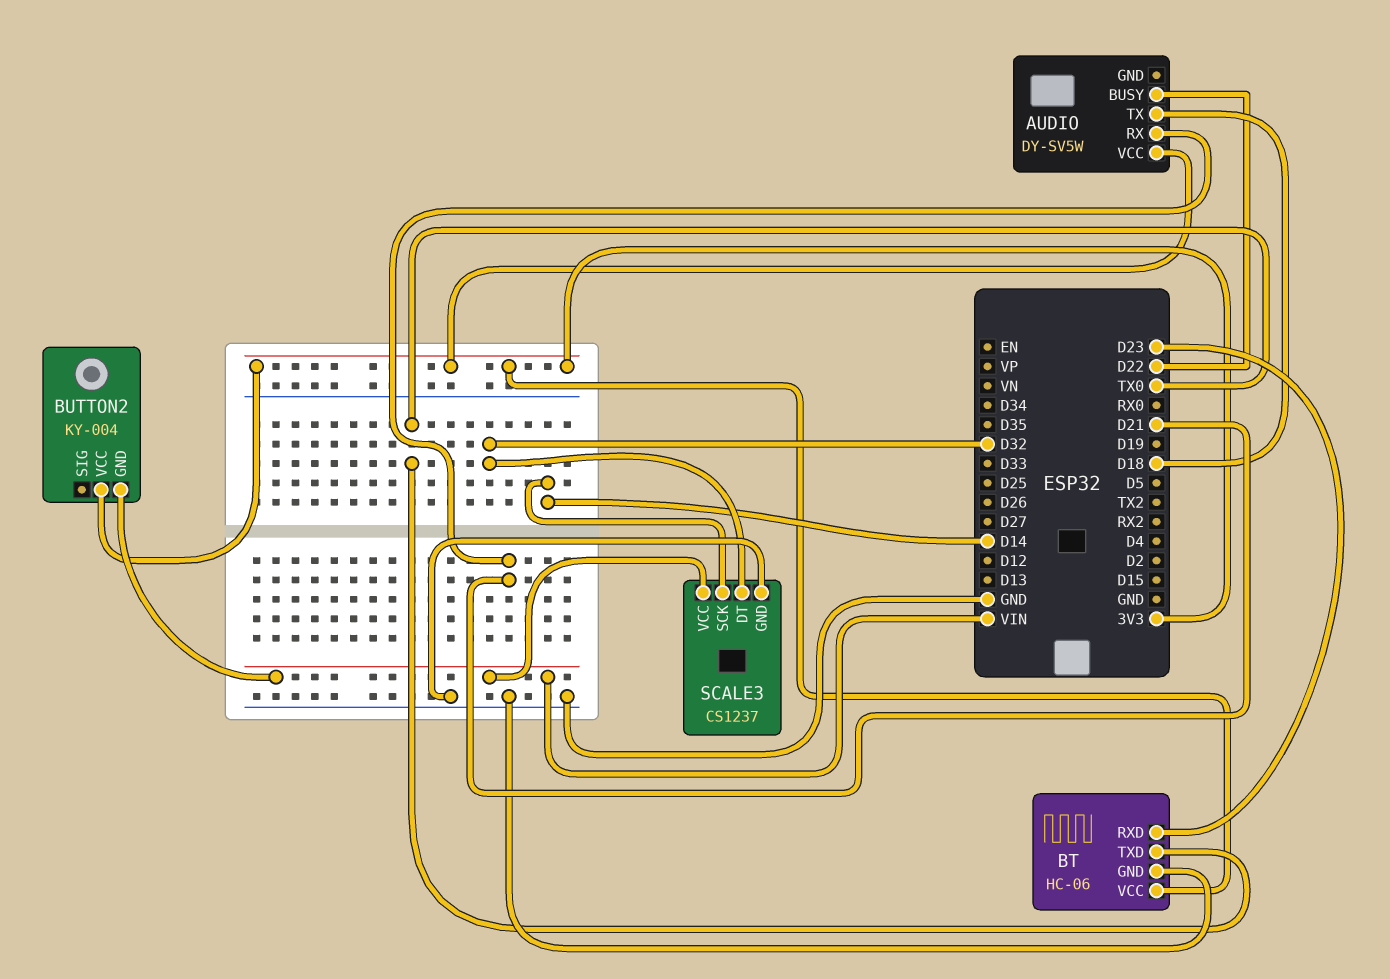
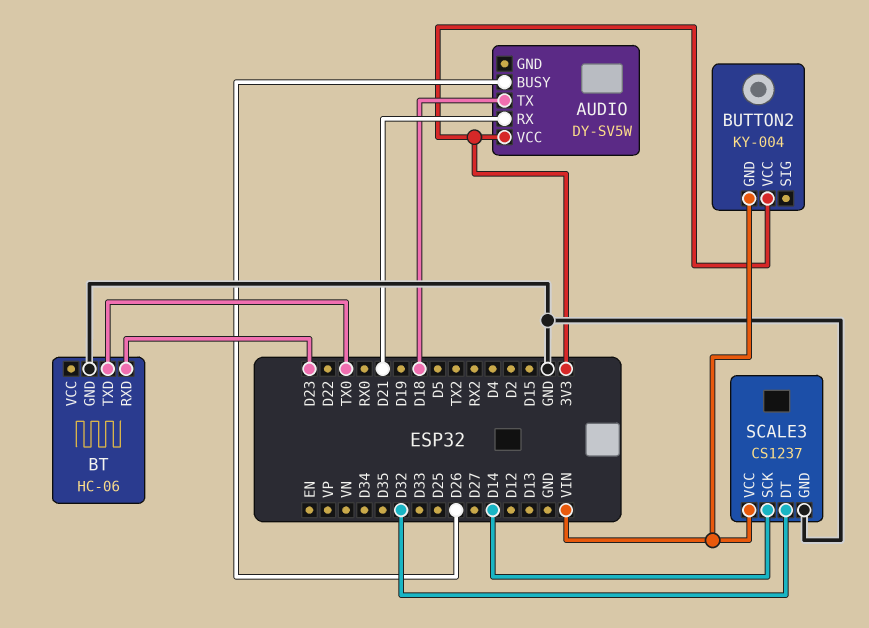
AUDIO pin BUSY: D22 -> D26
BT pin VCC: 3V3 -> none

